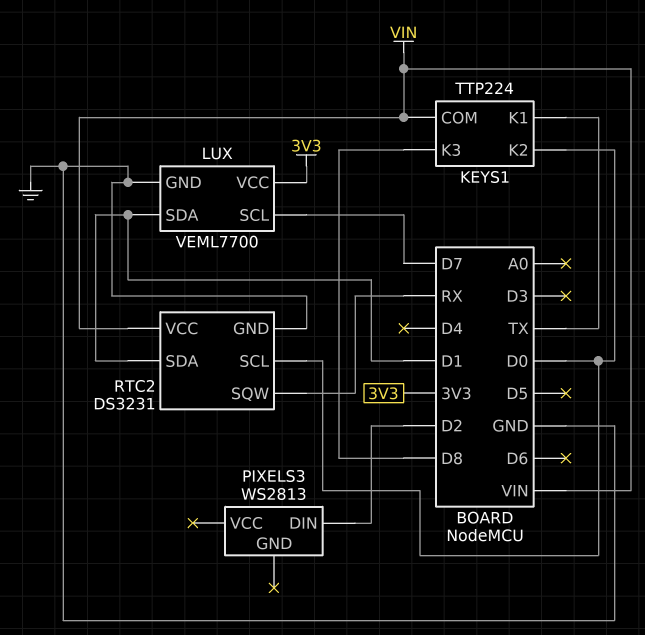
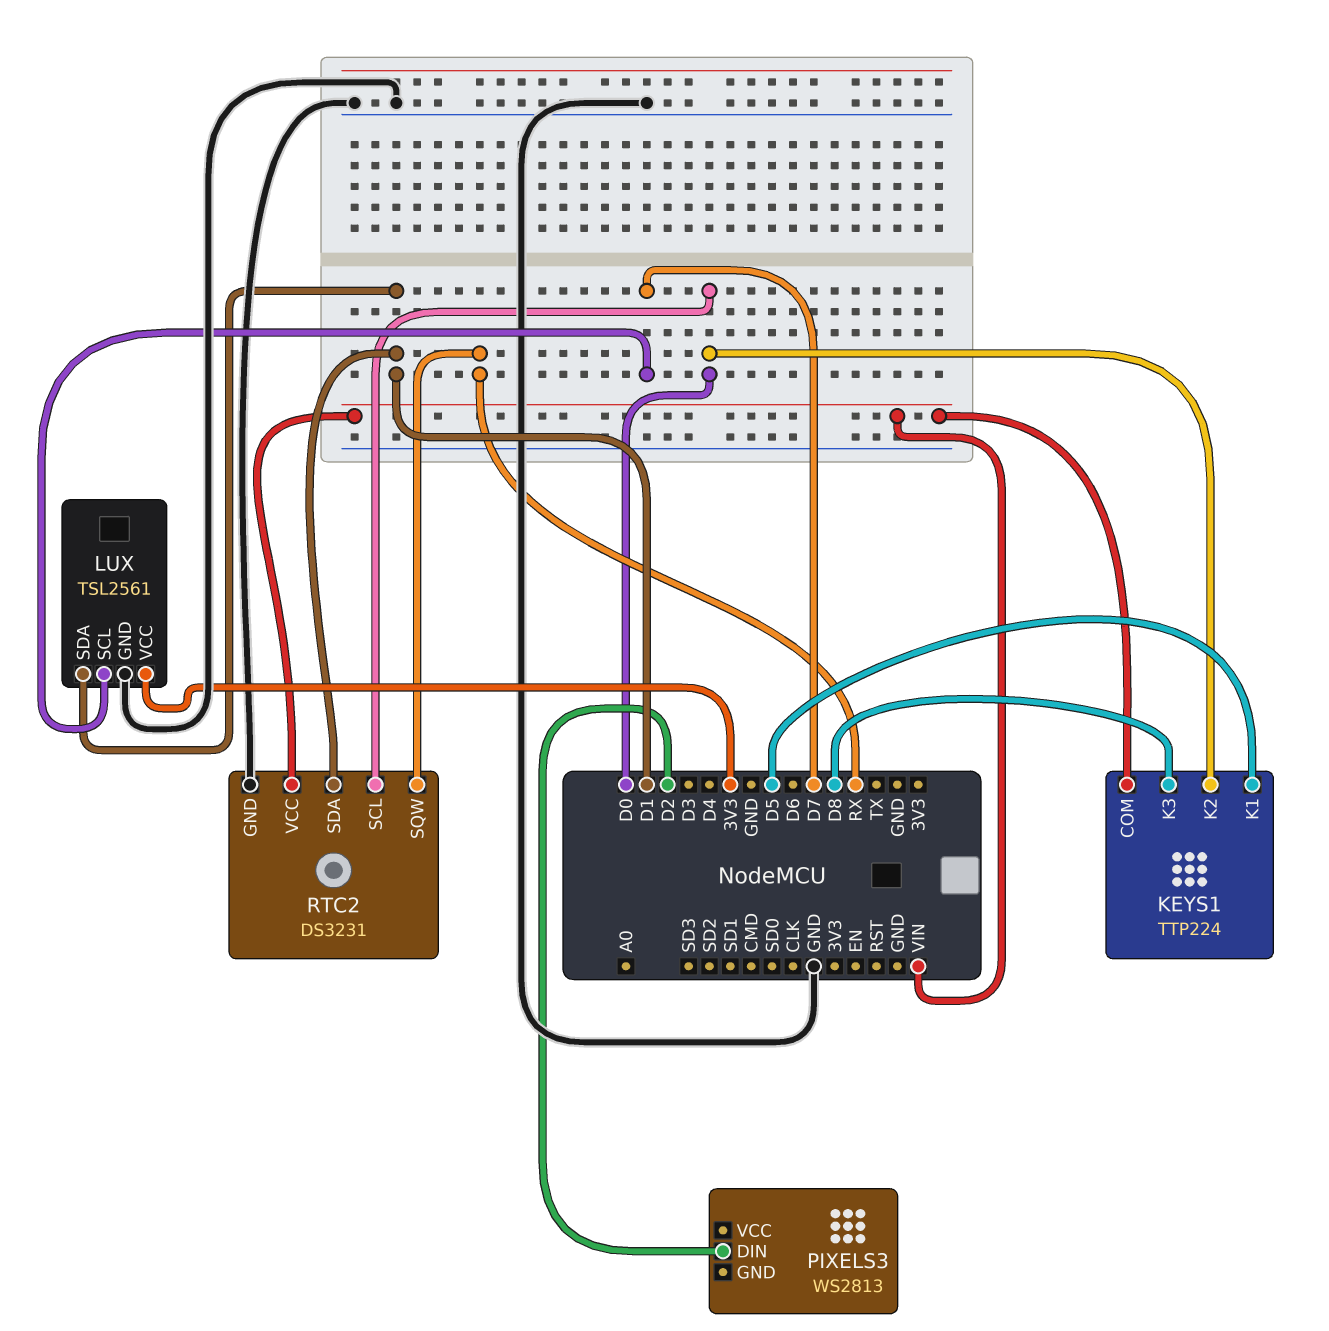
KEYS1 pin K1: TX -> D5
LUX: VEML7700 -> TSL2561

